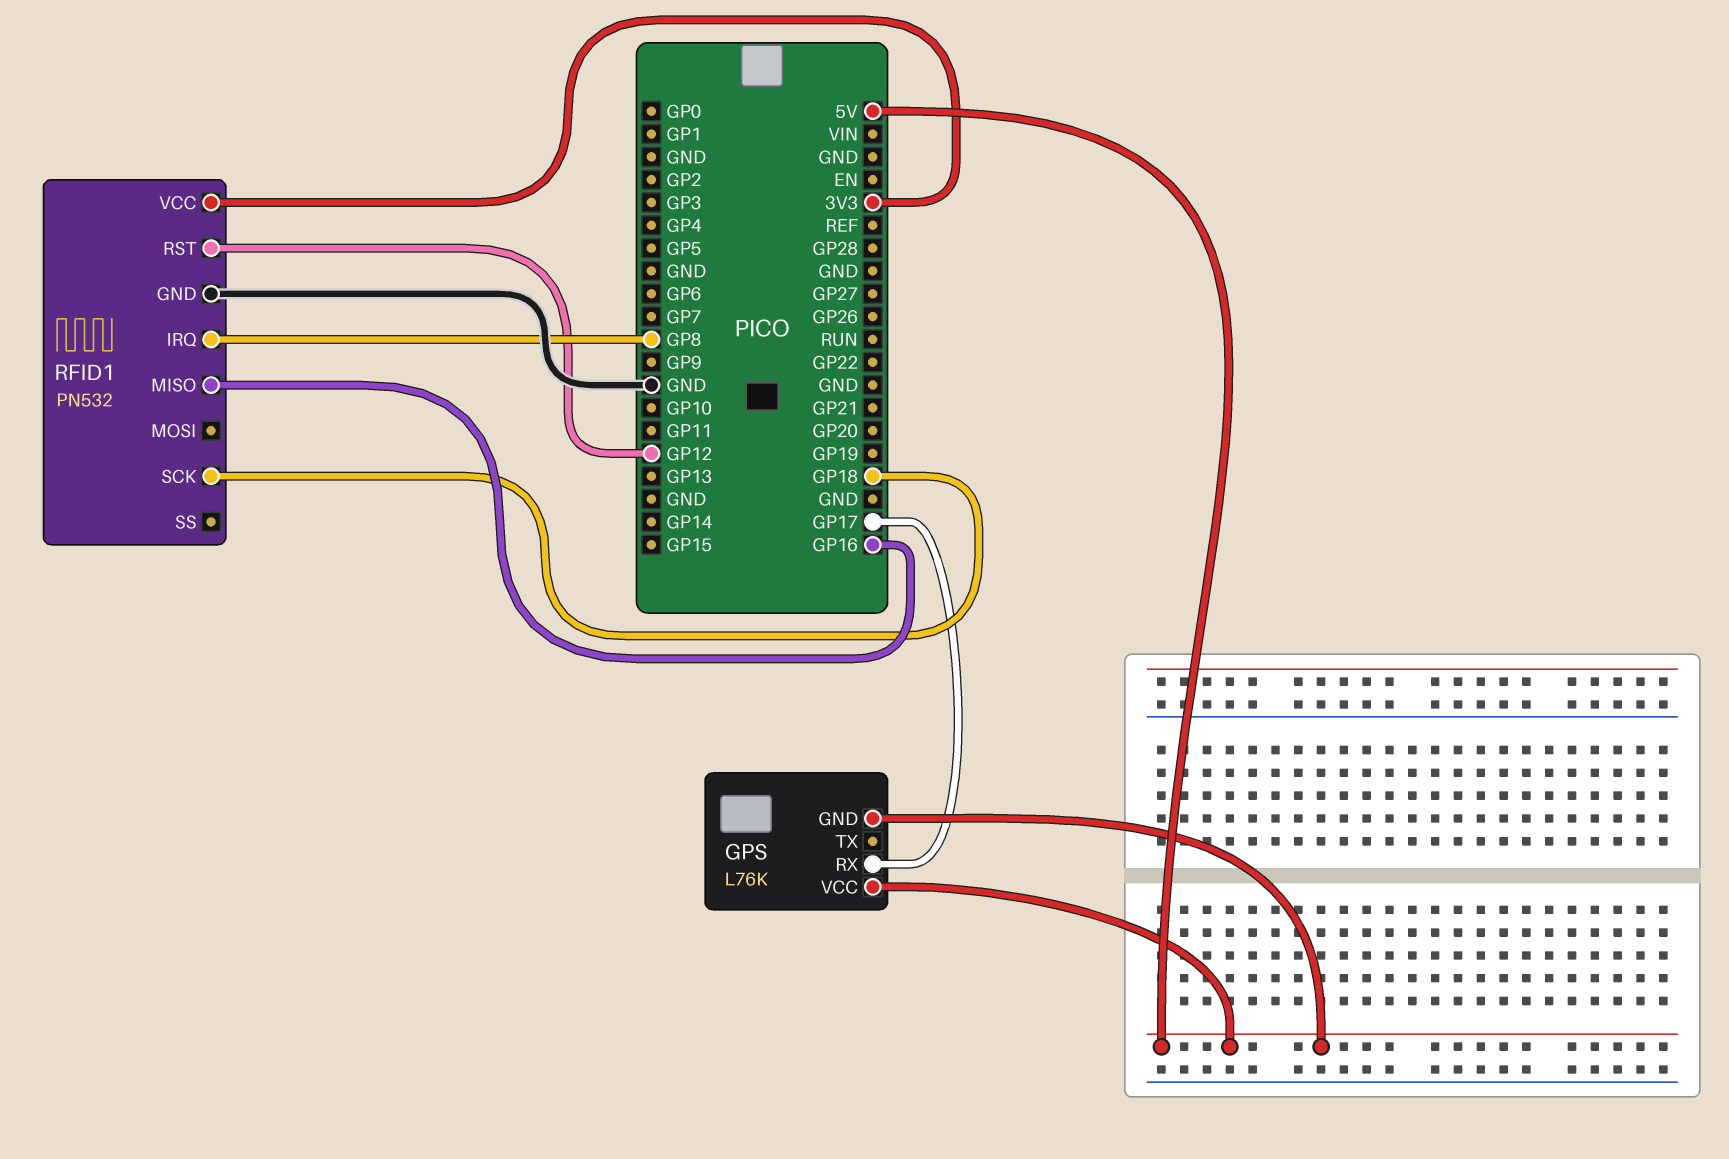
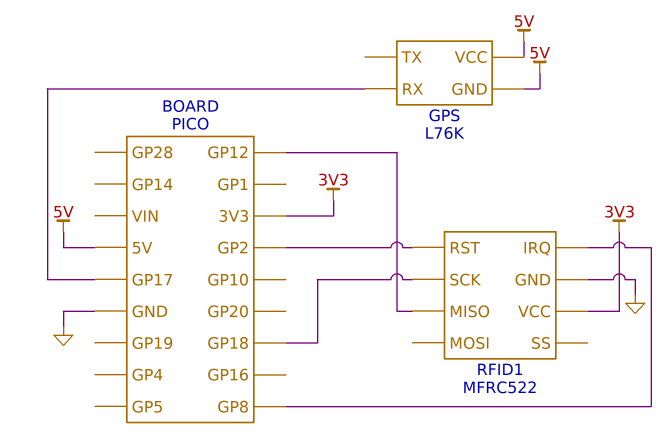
RFID1: PN532 -> MFRC522
RFID1 pin MISO: GP16 -> GP12
RFID1 pin RST: GP12 -> GP2

